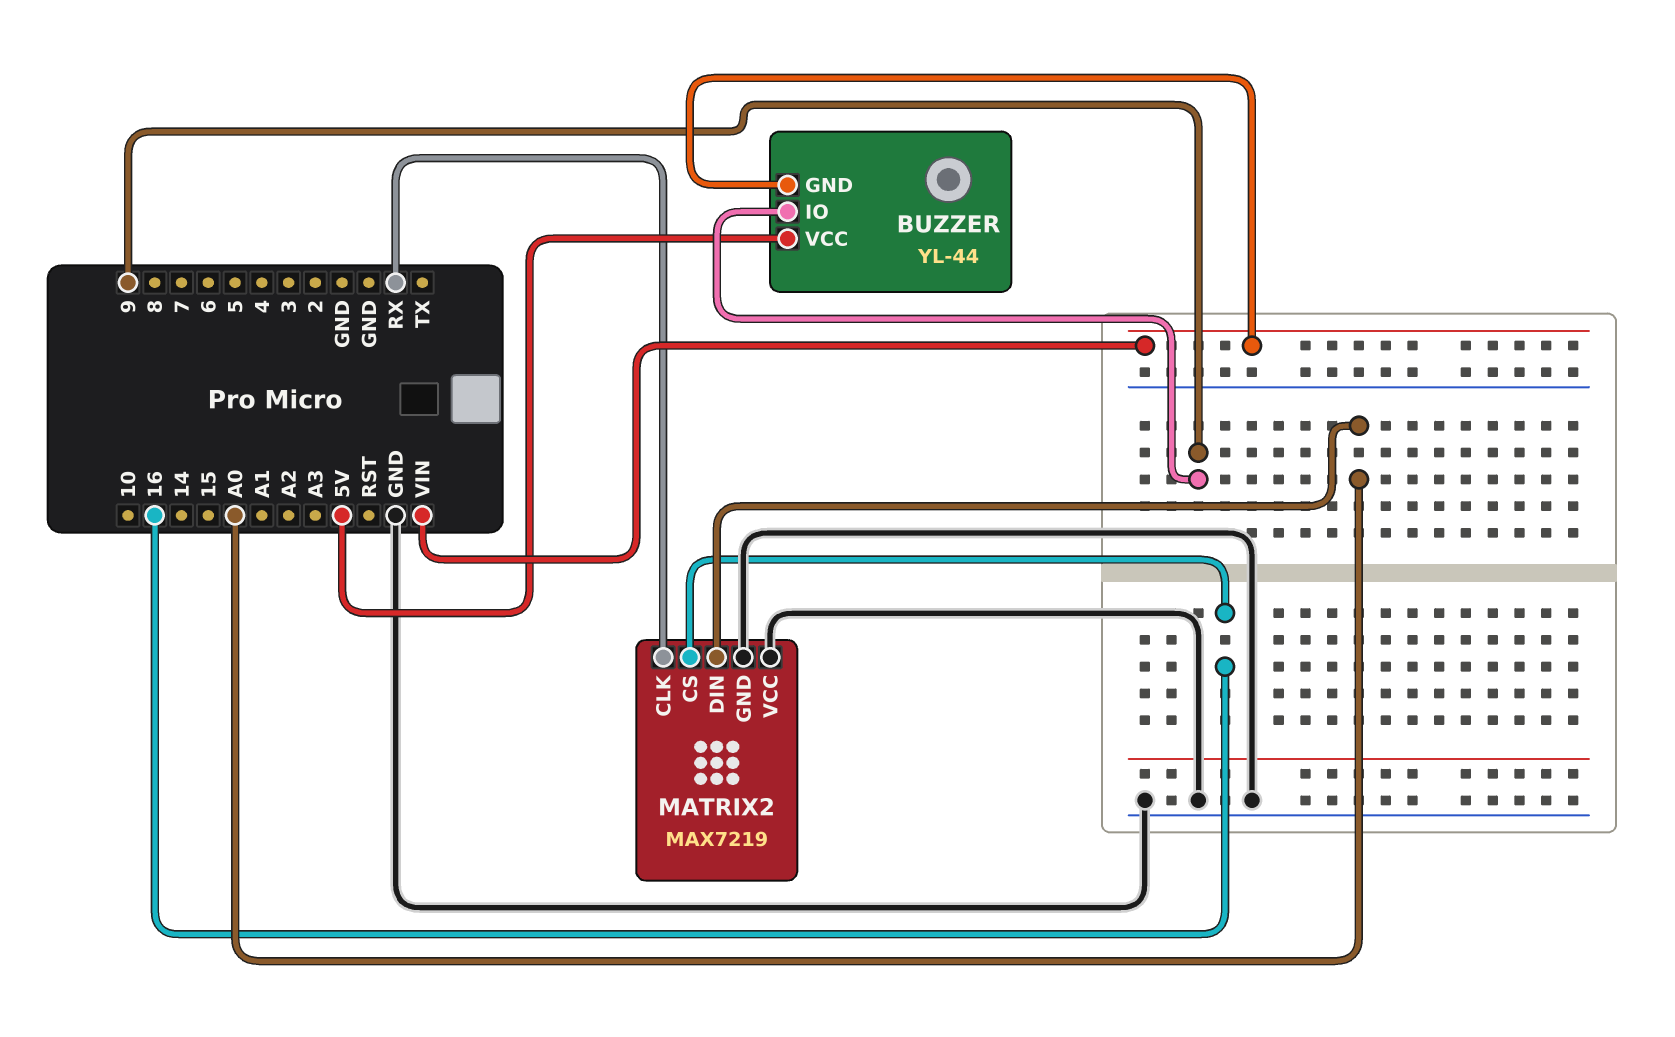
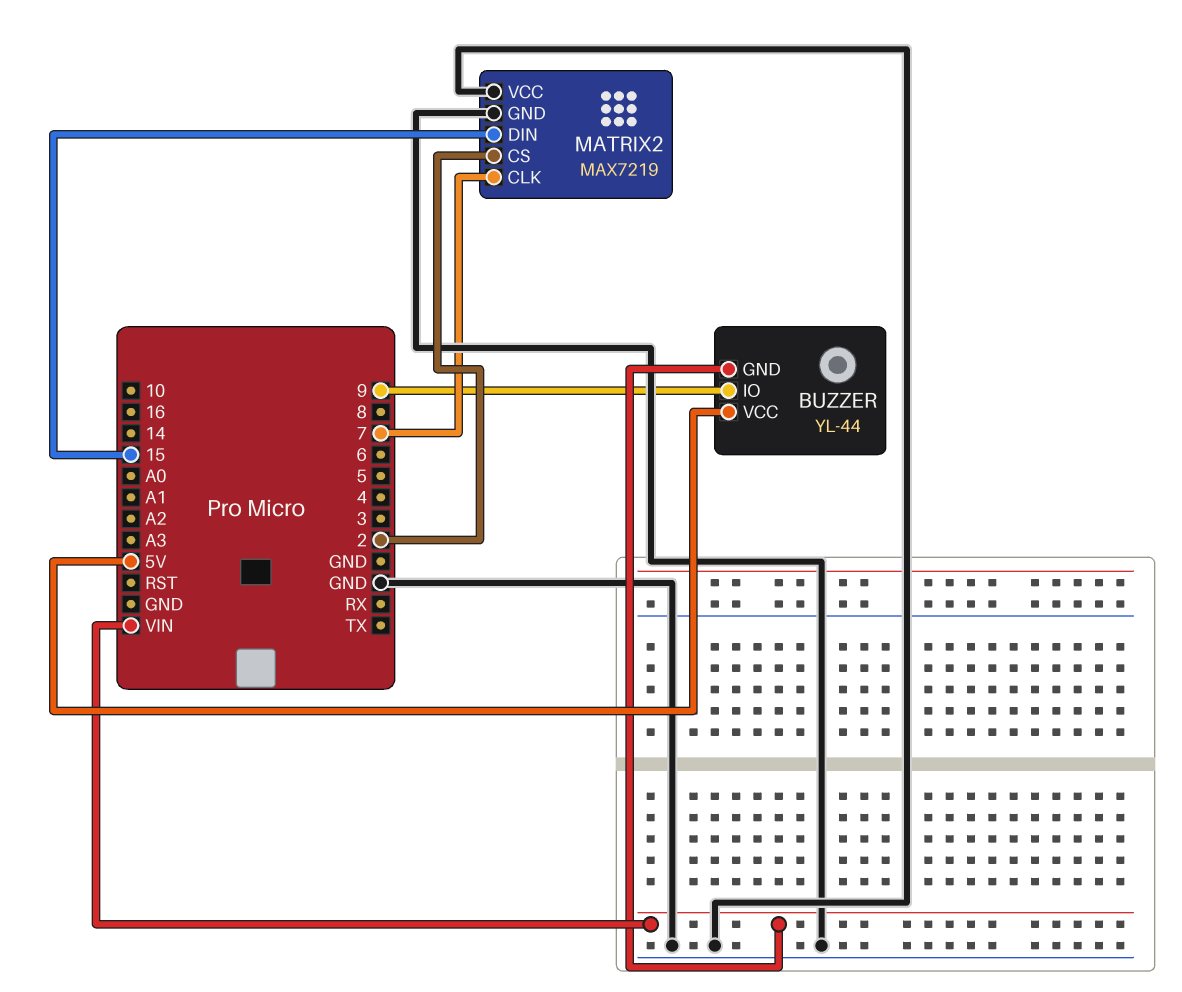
MATRIX2 pin CLK: RX -> 7
MATRIX2 pin CS: 16 -> 2
MATRIX2 pin DIN: A0 -> 15

